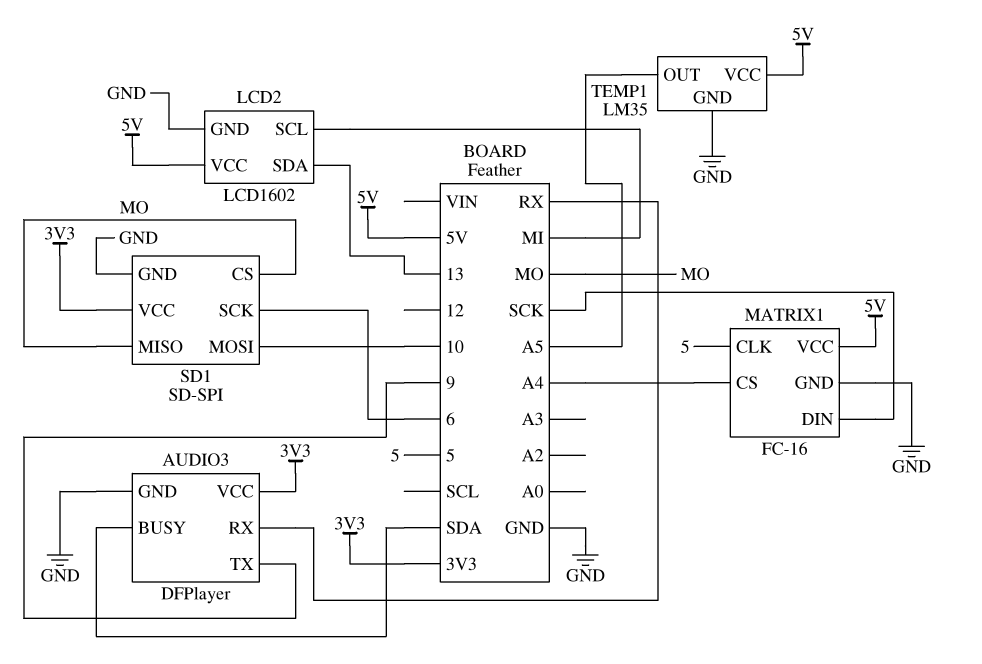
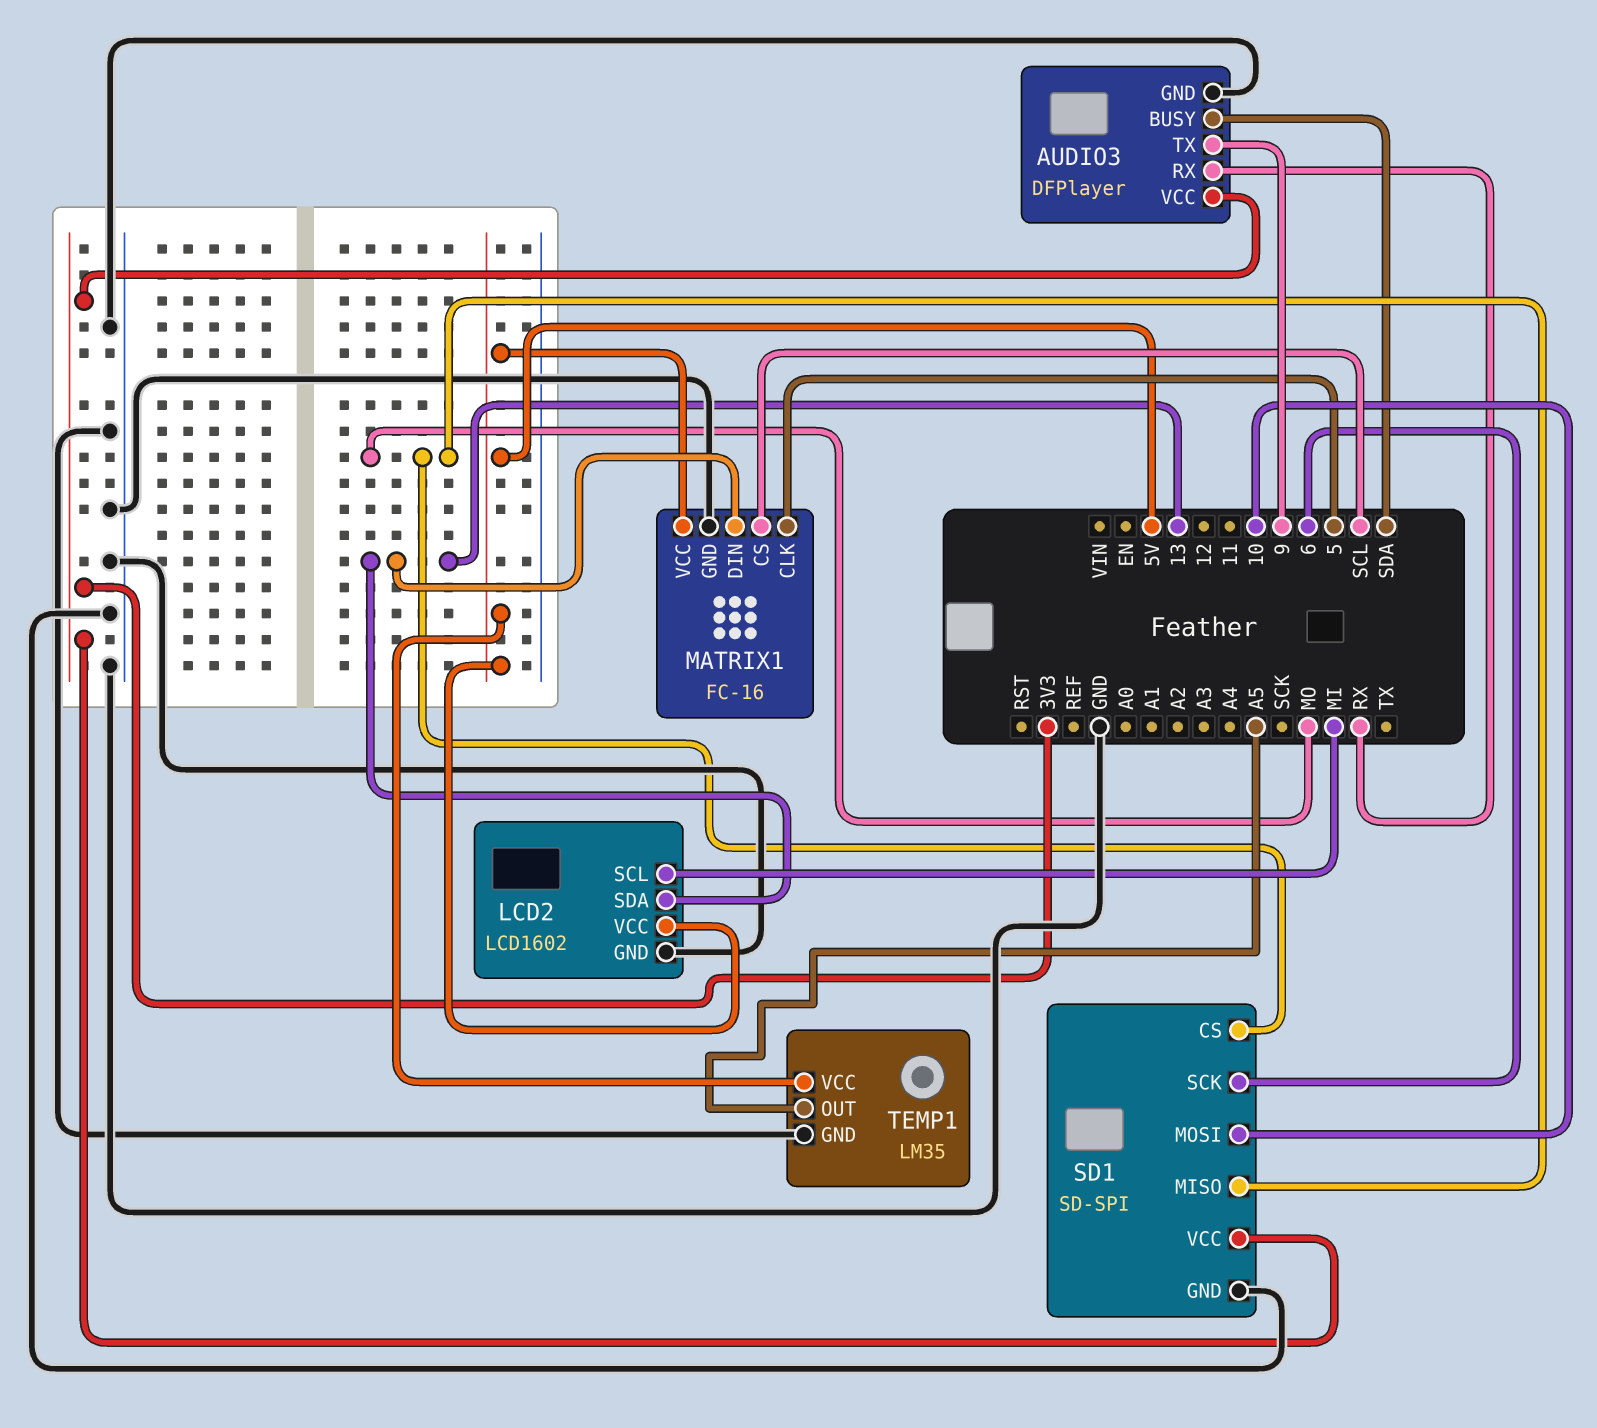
MATRIX1 pin CS: A4 -> SCL
MATRIX1 pin DIN: SCK -> 13

